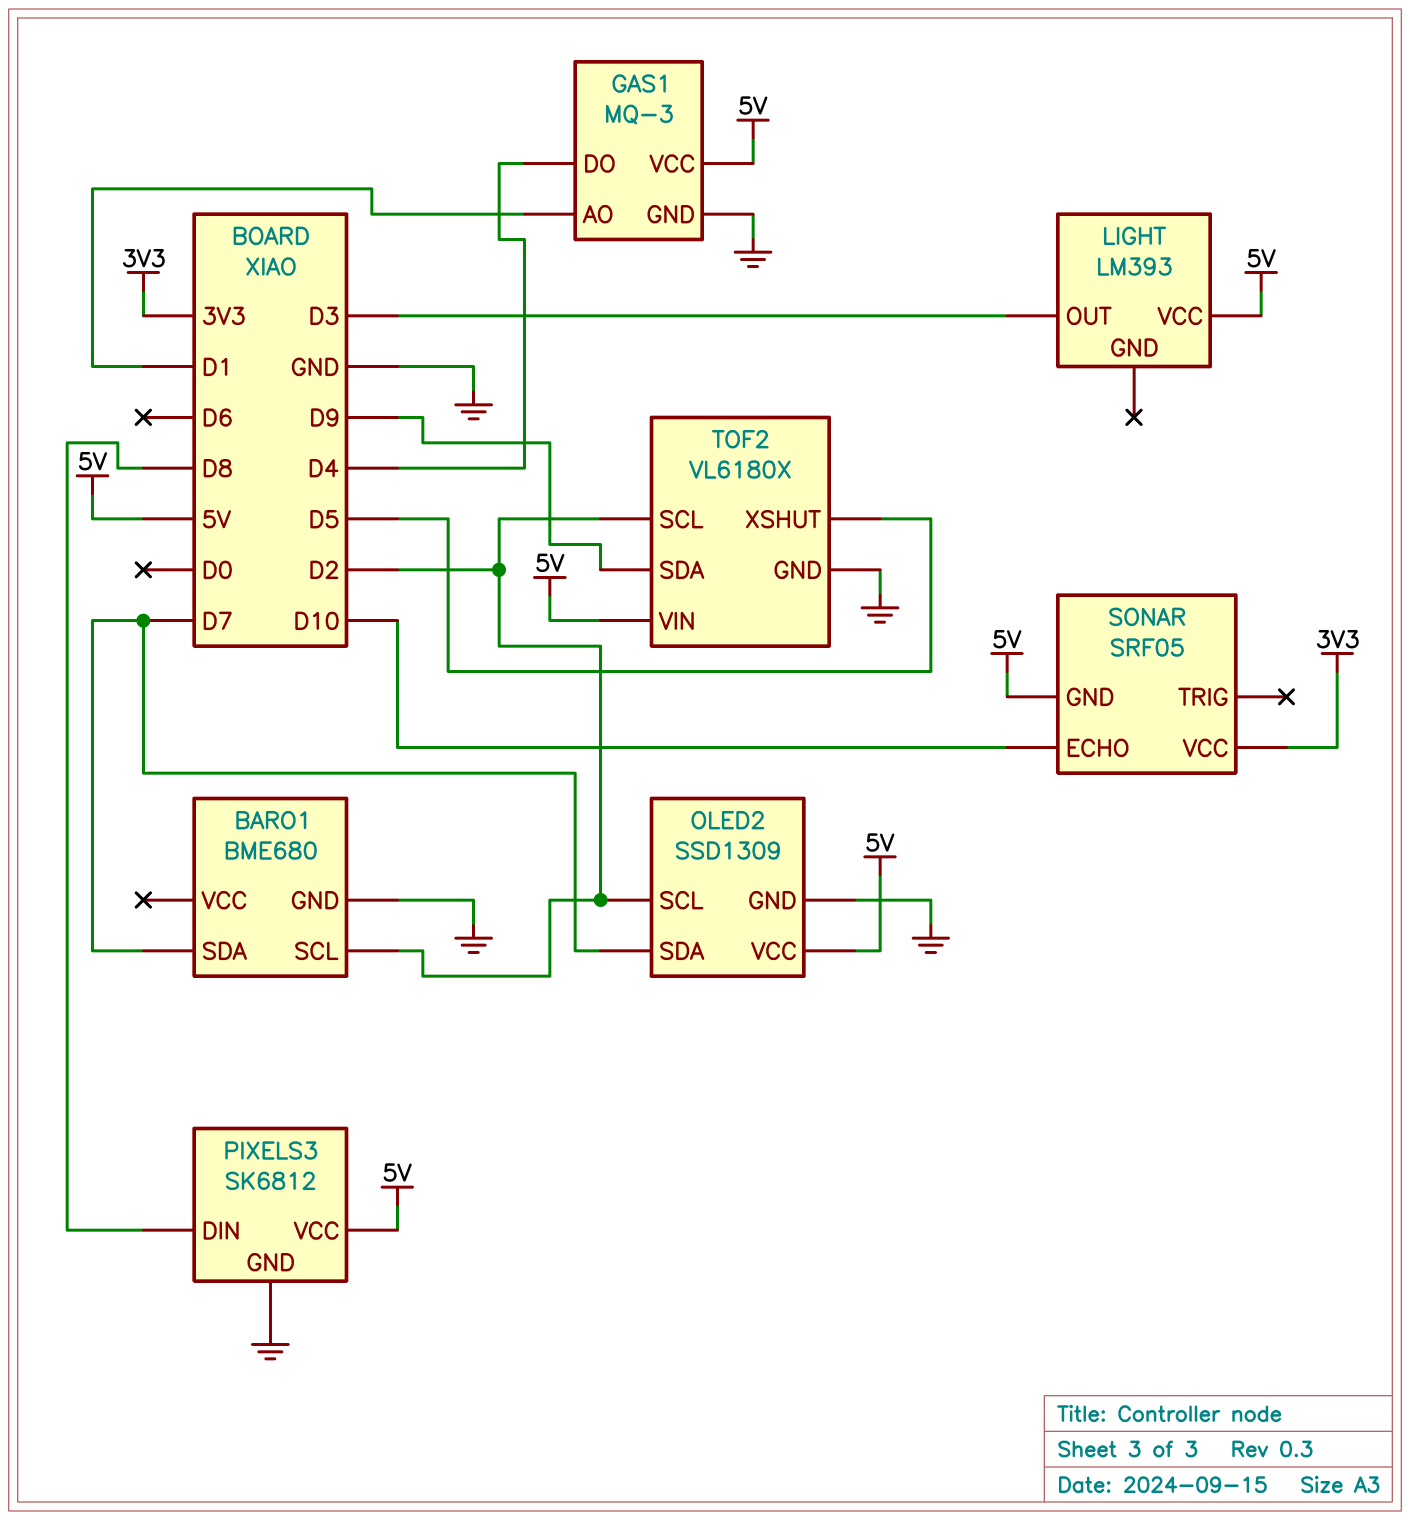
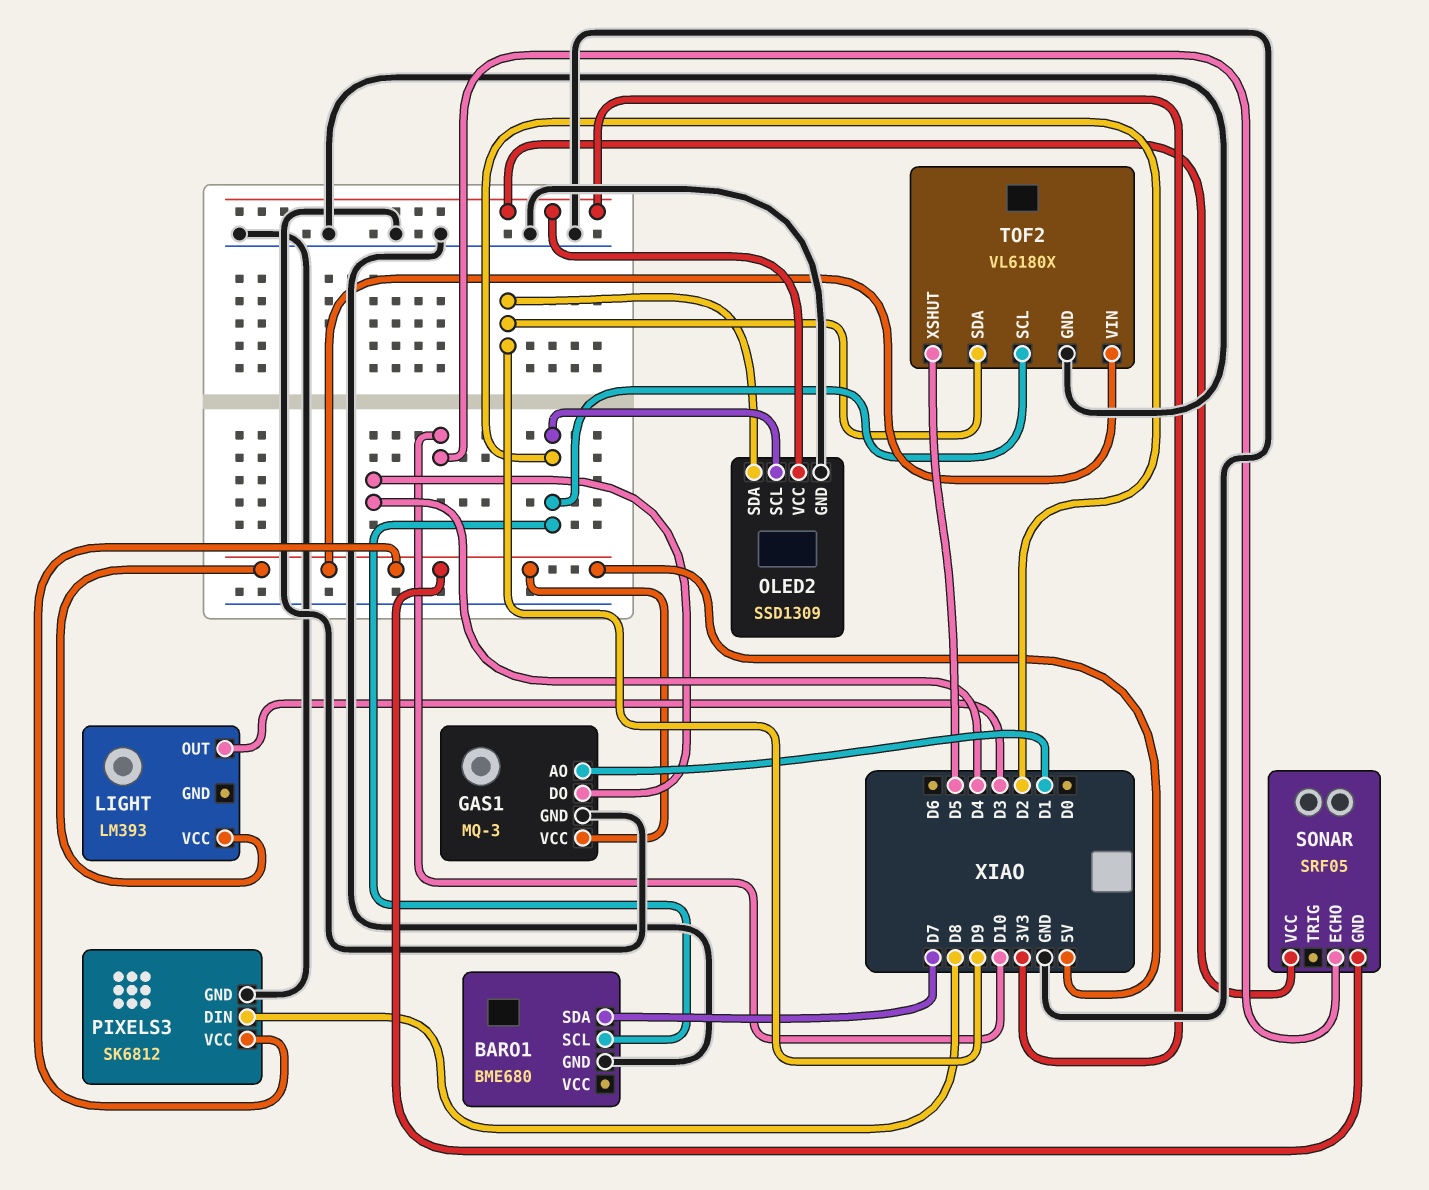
OLED2 pin SDA: D7 -> D9
OLED2 pin VCC: 5V -> 3V3

